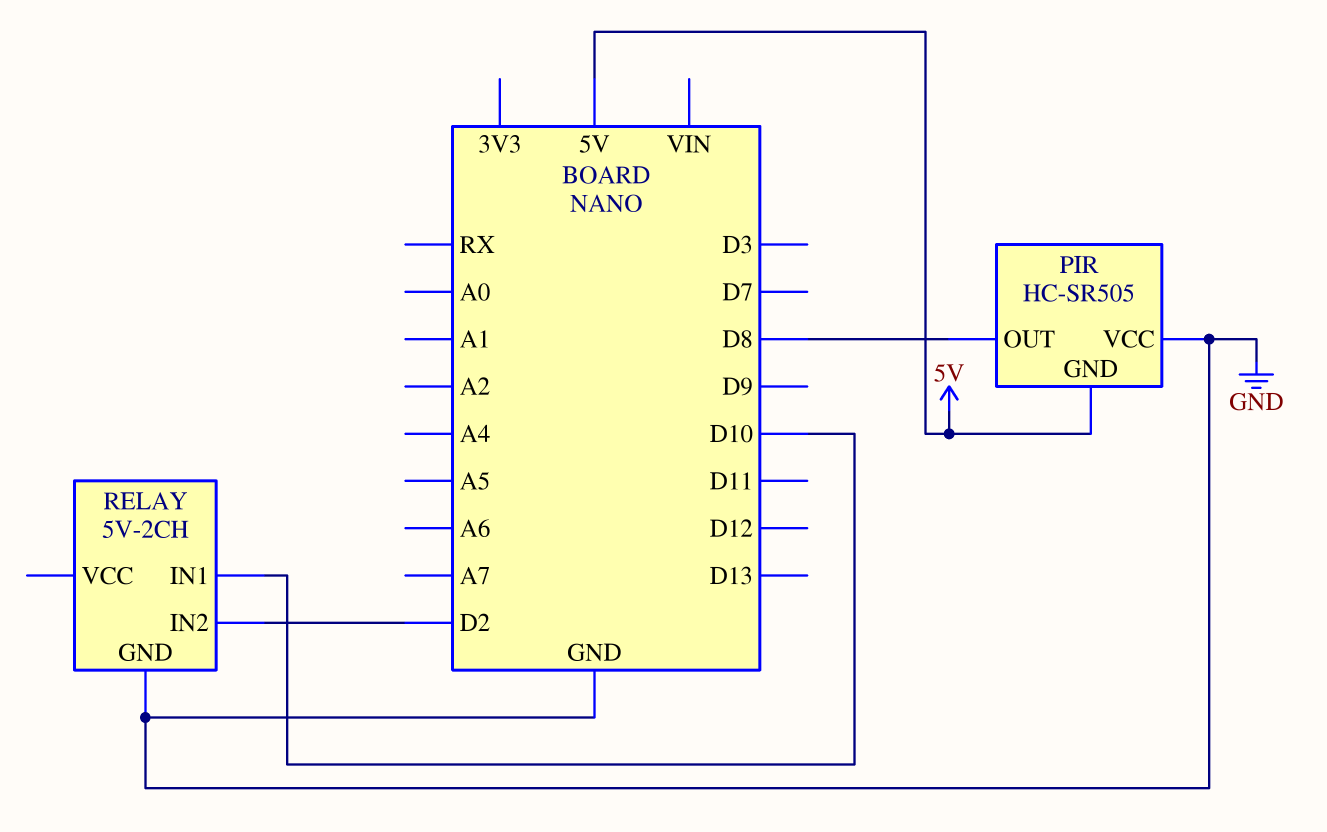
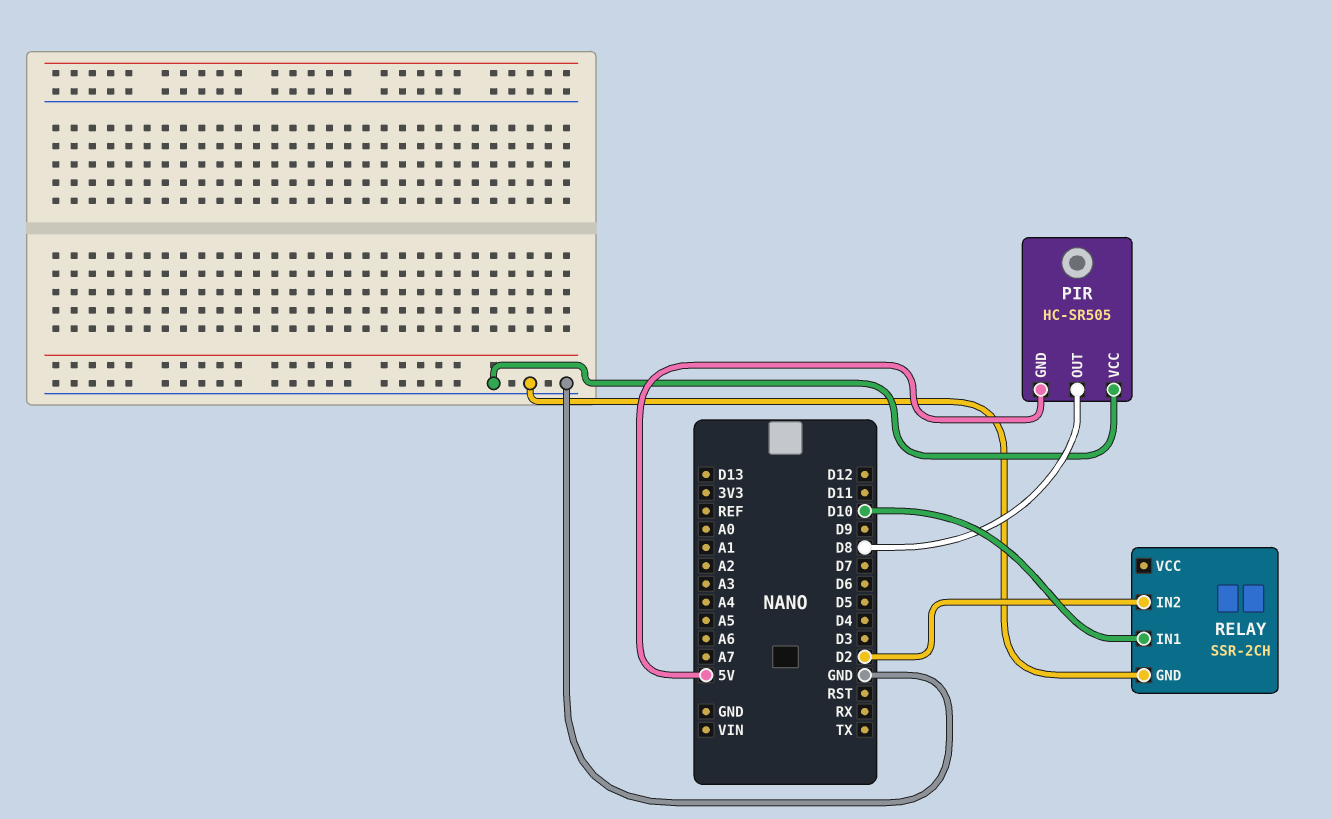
RELAY: 5V-2CH -> SSR-2CH

